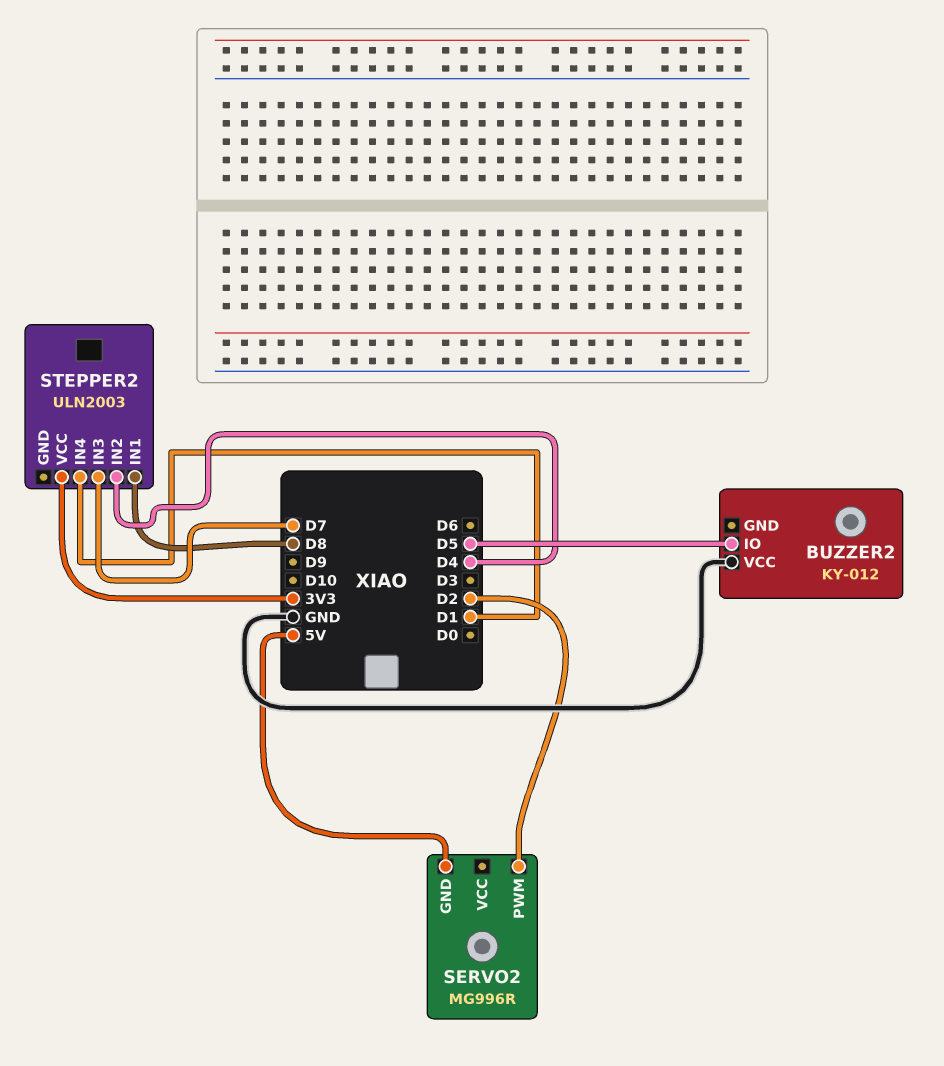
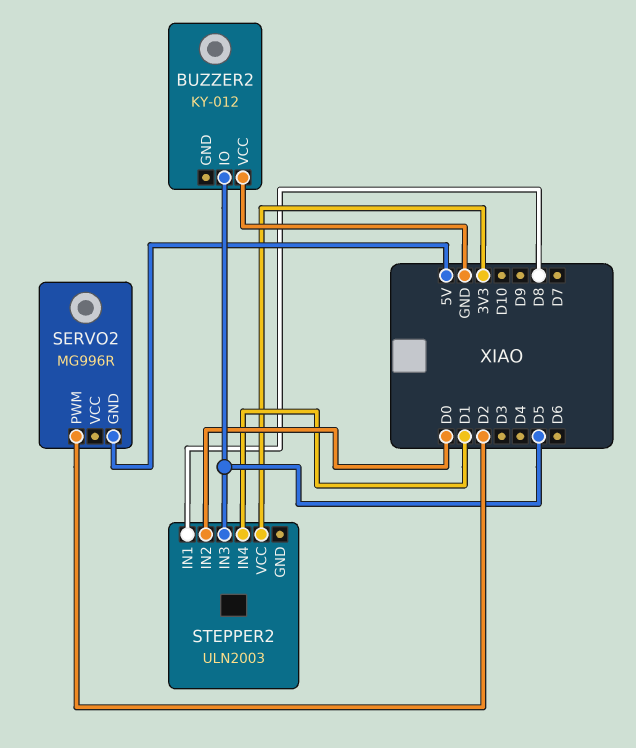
STEPPER2 pin IN2: D4 -> D0
STEPPER2 pin IN3: D7 -> D5

